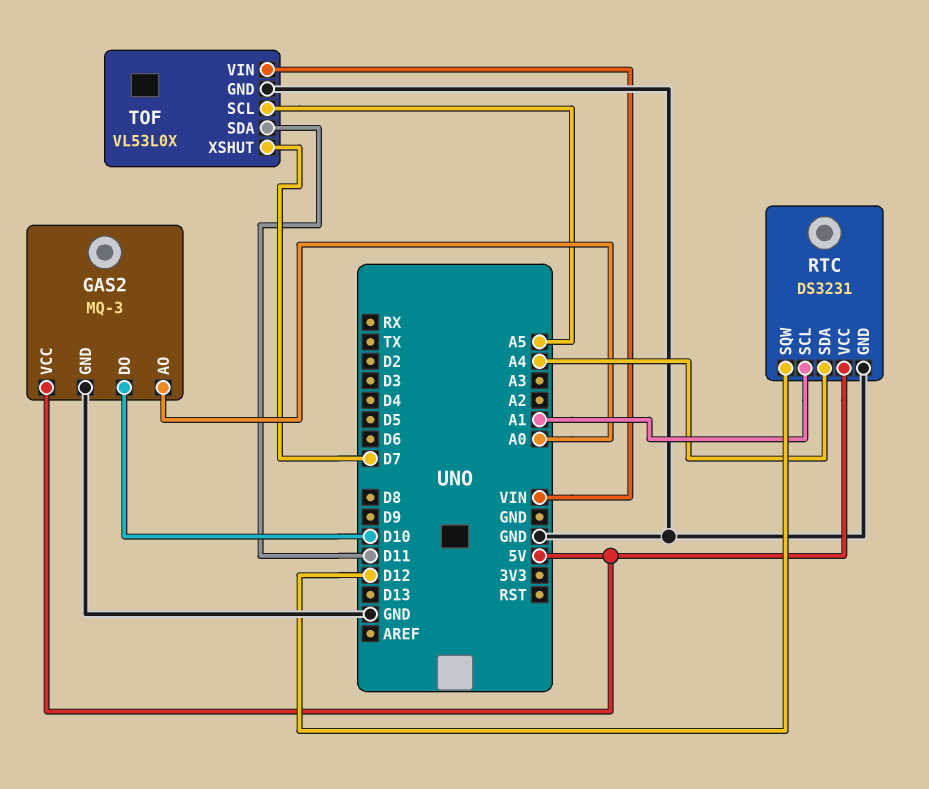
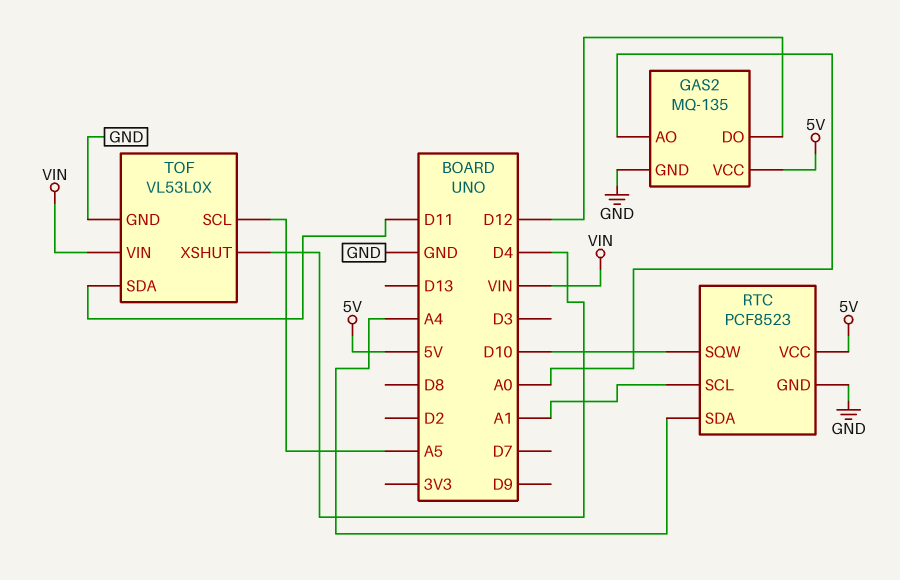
GAS2: MQ-3 -> MQ-135
GAS2 pin DO: D10 -> D12
RTC: DS3231 -> PCF8523
RTC pin SQW: D12 -> D10
TOF pin XSHUT: D7 -> D4

